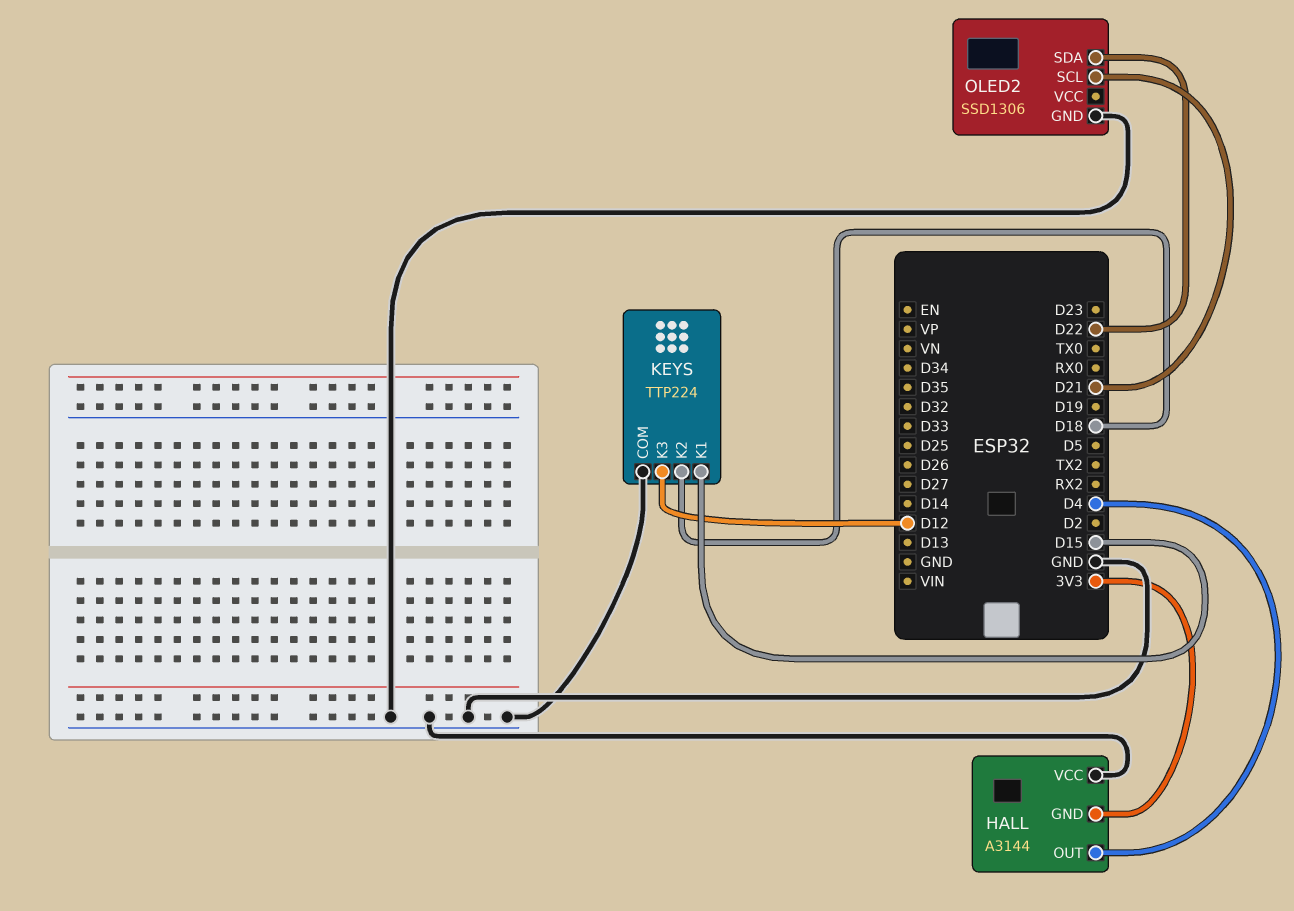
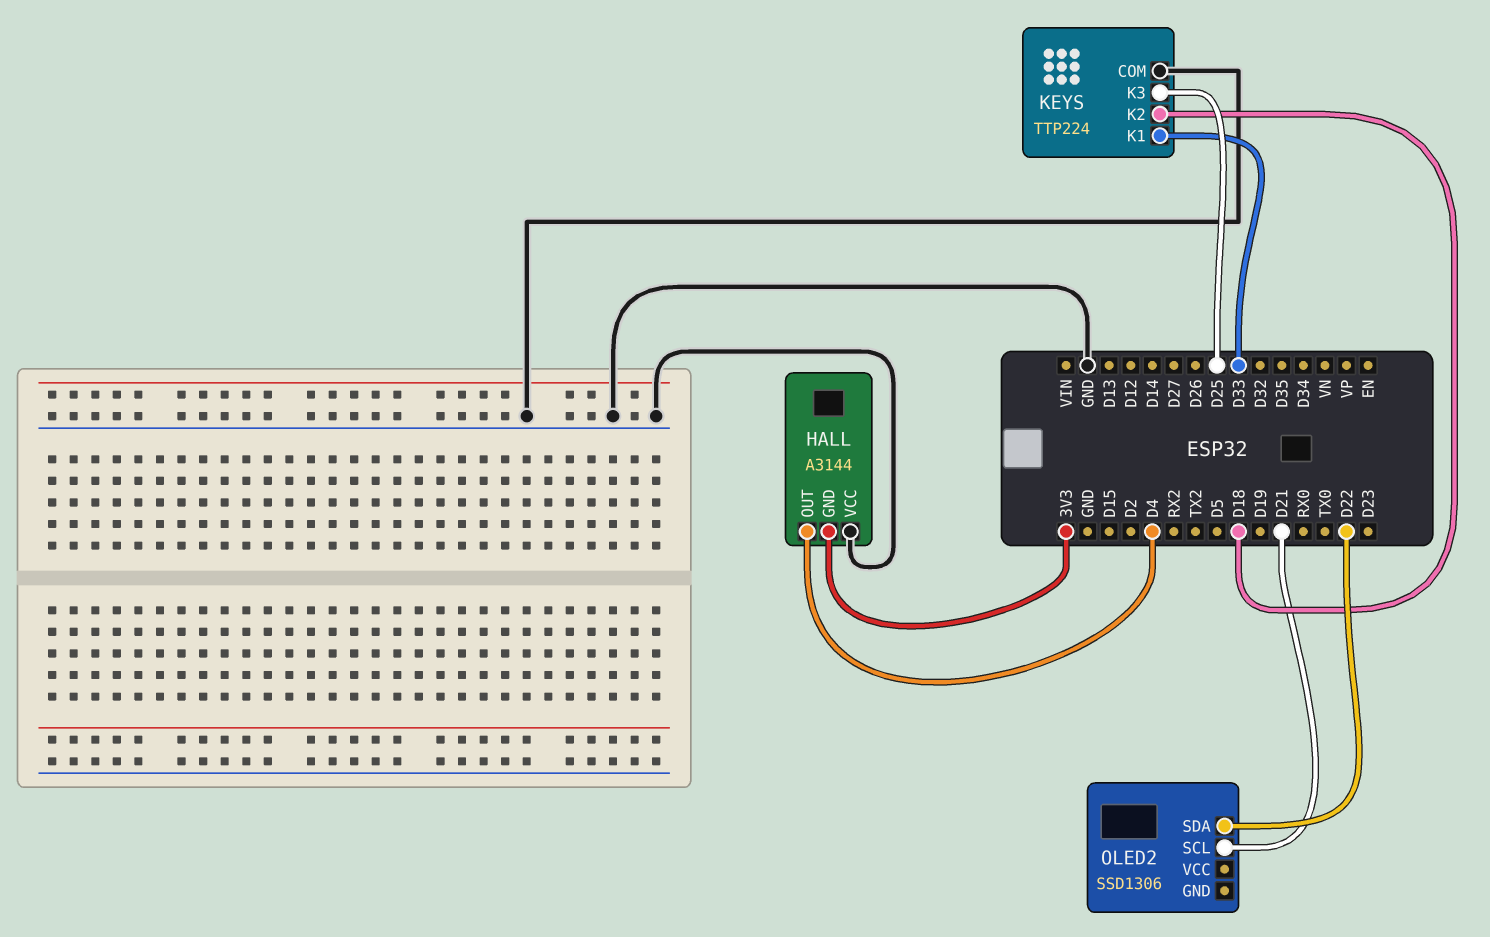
KEYS pin K1: D15 -> D33
KEYS pin K3: D12 -> D25
OLED2 pin GND: GND -> none

